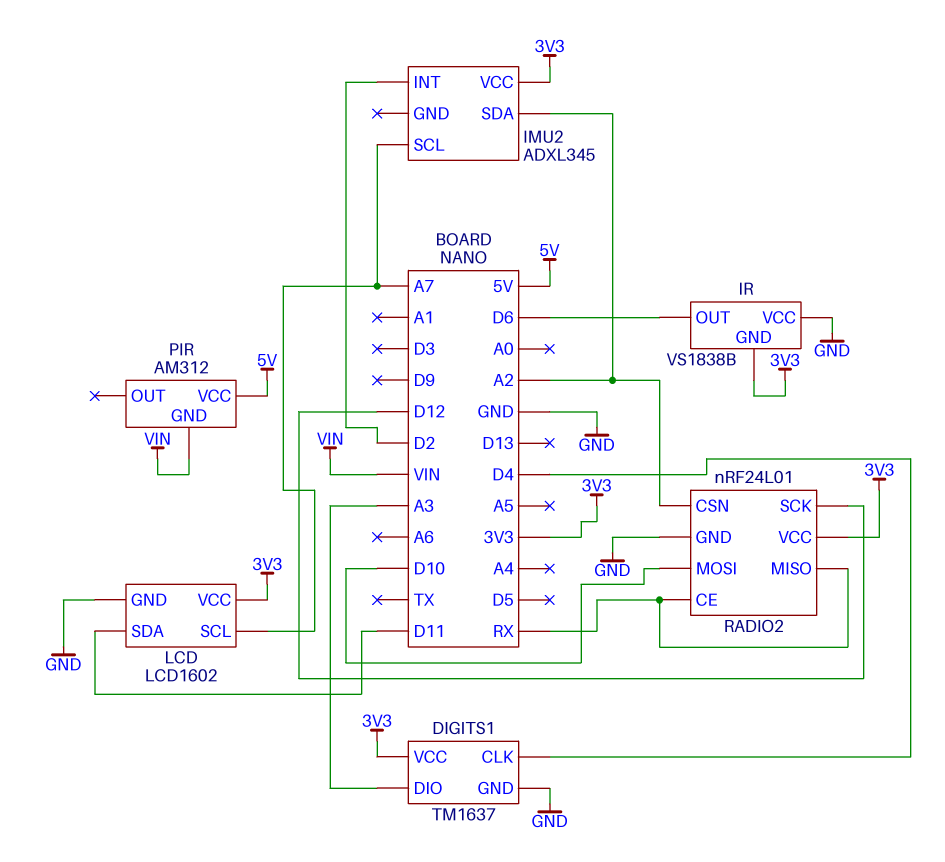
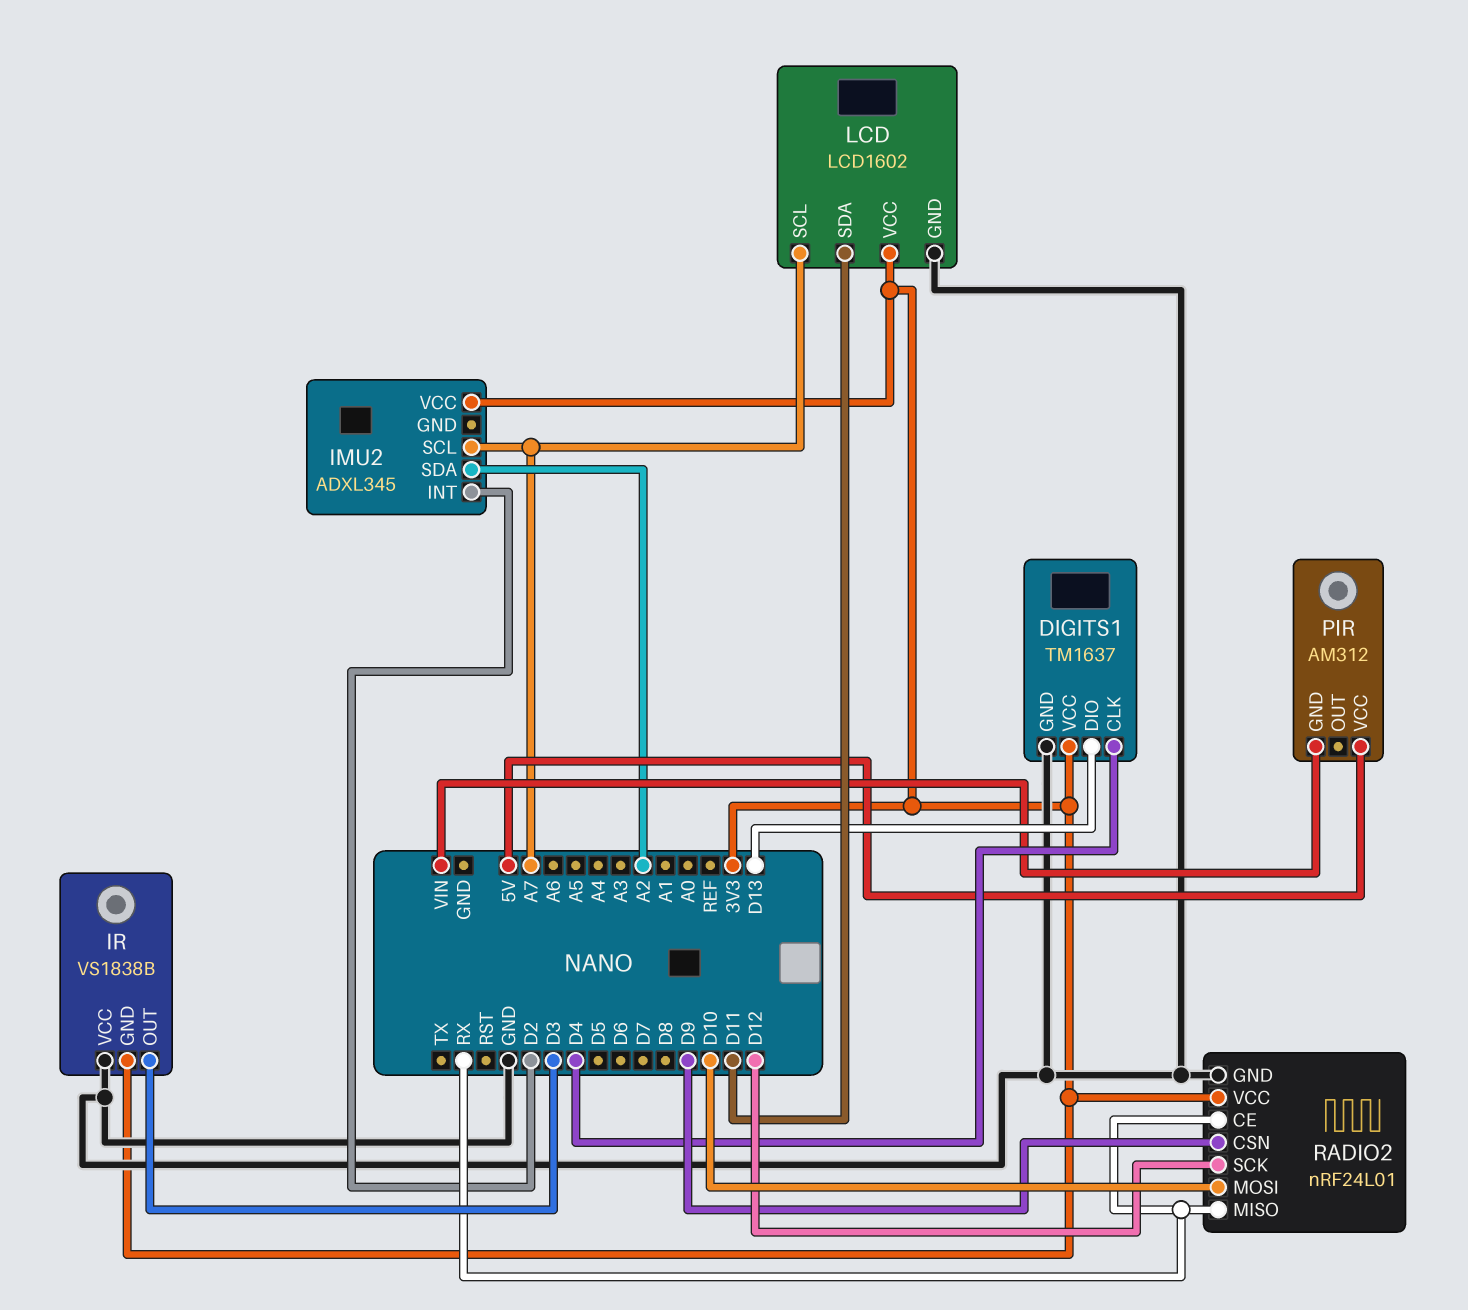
DIGITS1 pin DIO: A3 -> D13
IR pin OUT: D6 -> D3
RADIO2 pin CSN: A2 -> D9

